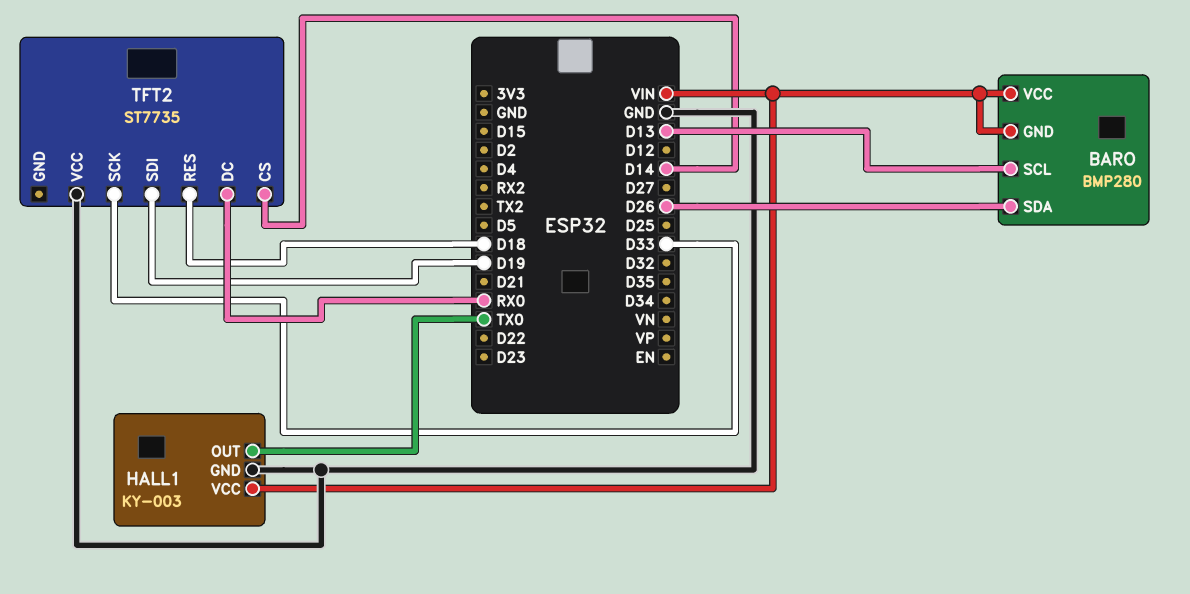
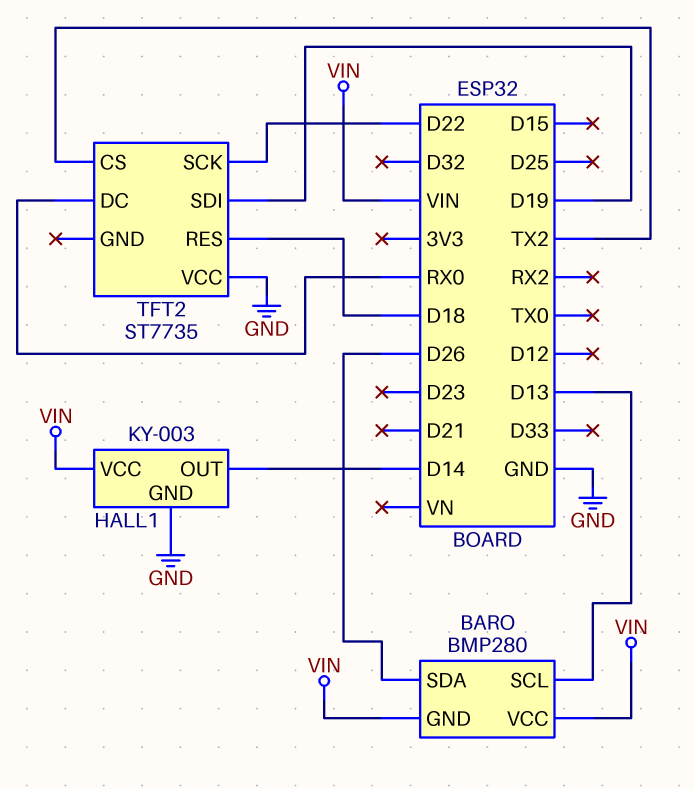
HALL1 pin OUT: TX0 -> D14
TFT2 pin CS: D14 -> TX2
TFT2 pin SCK: D33 -> D22

